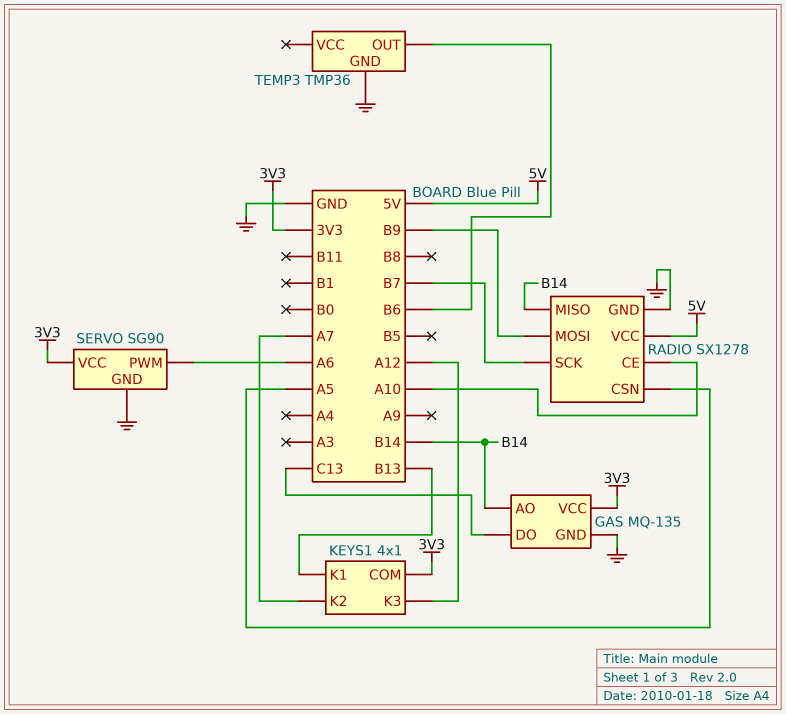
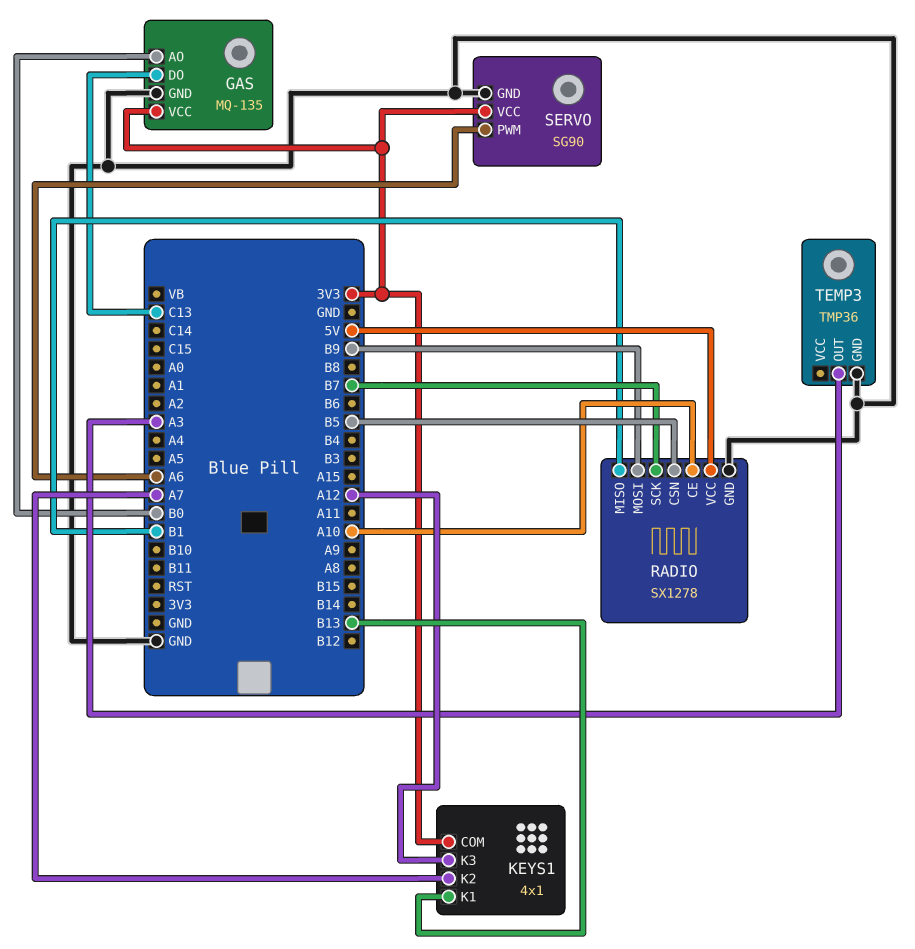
GAS pin AO: B14 -> B0
RADIO pin CSN: A5 -> B5
RADIO pin MISO: B14 -> B1
TEMP3 pin OUT: B6 -> A3

